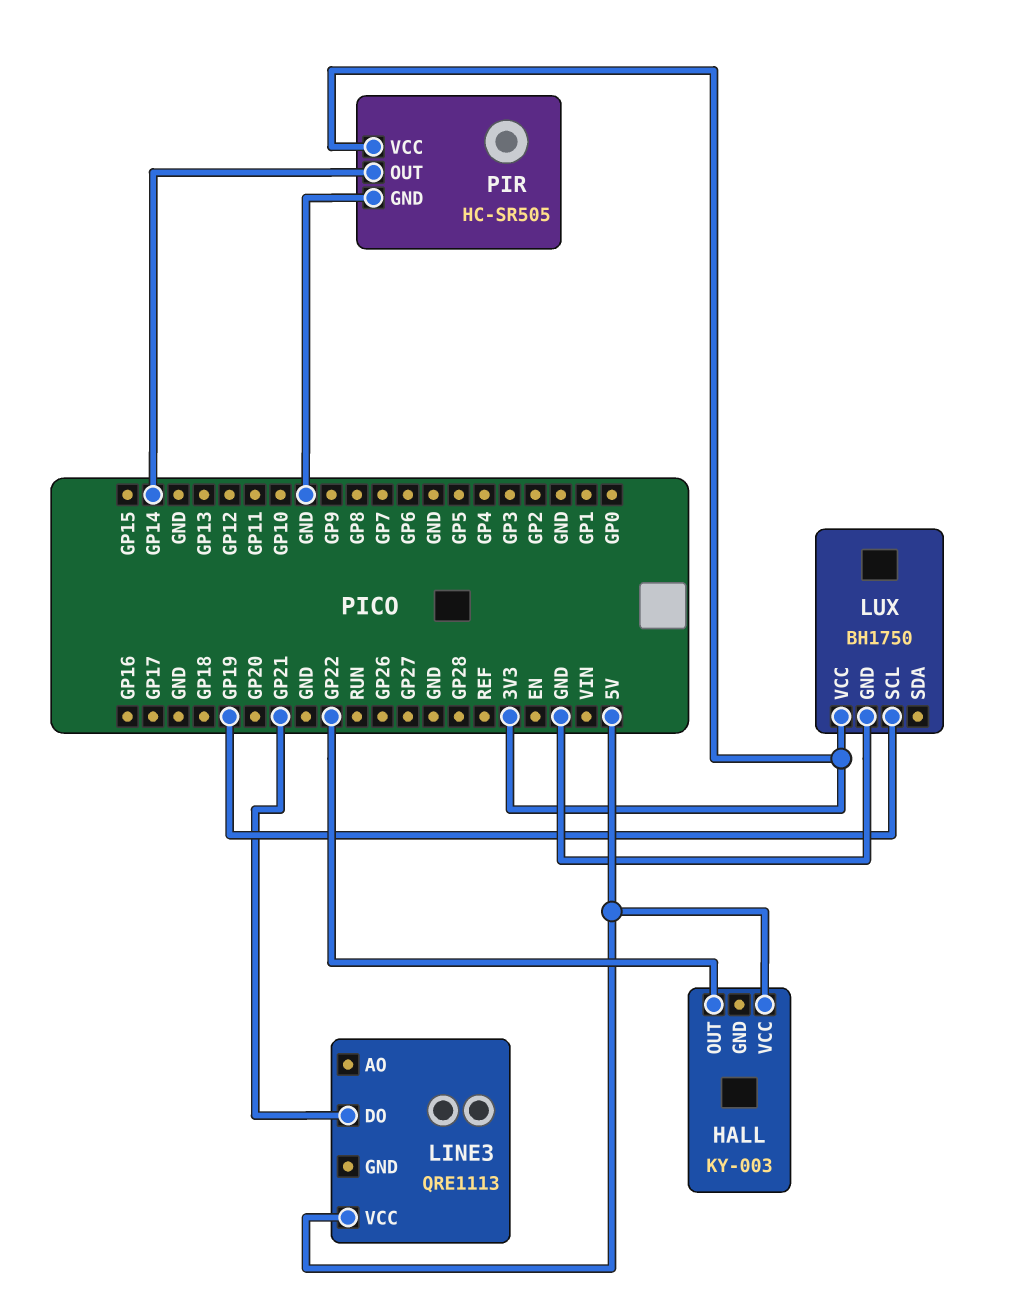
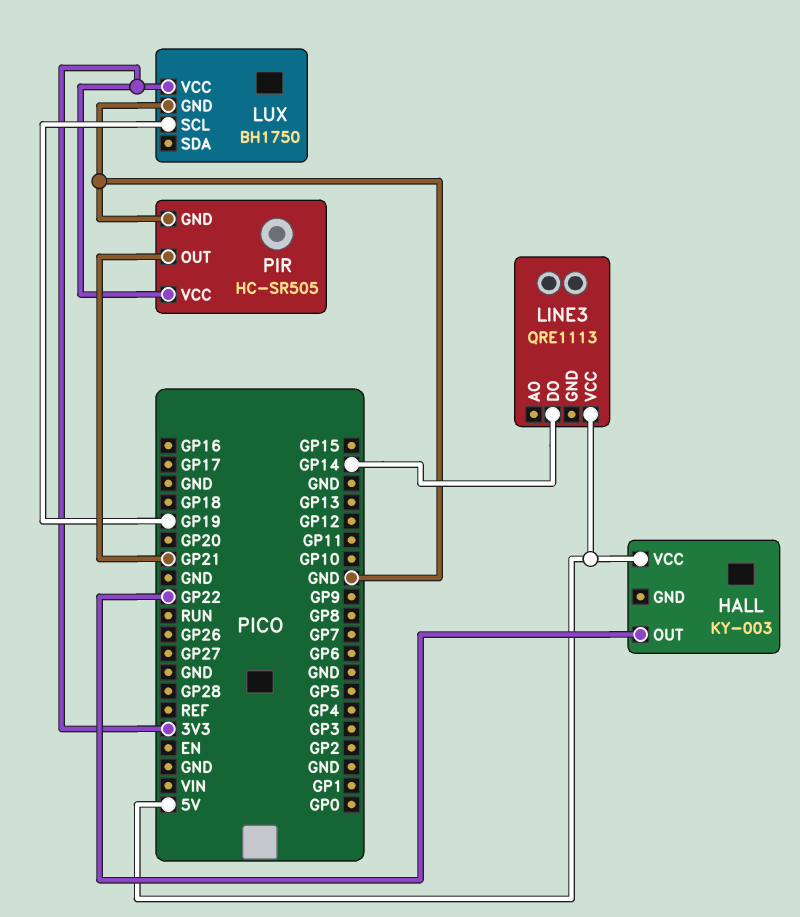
LINE3 pin DO: GP21 -> GP14
PIR pin OUT: GP14 -> GP21

